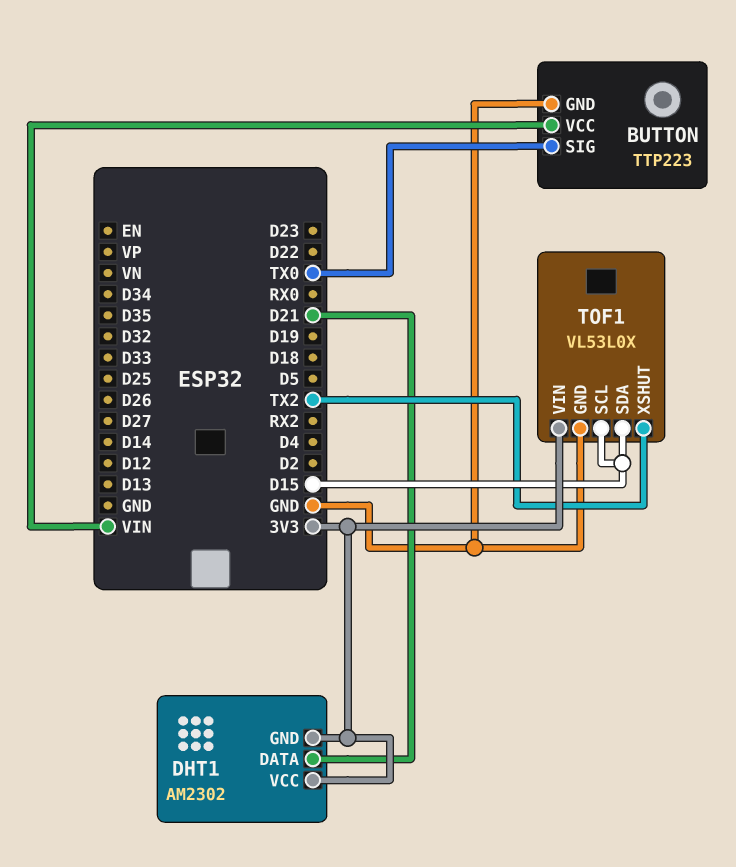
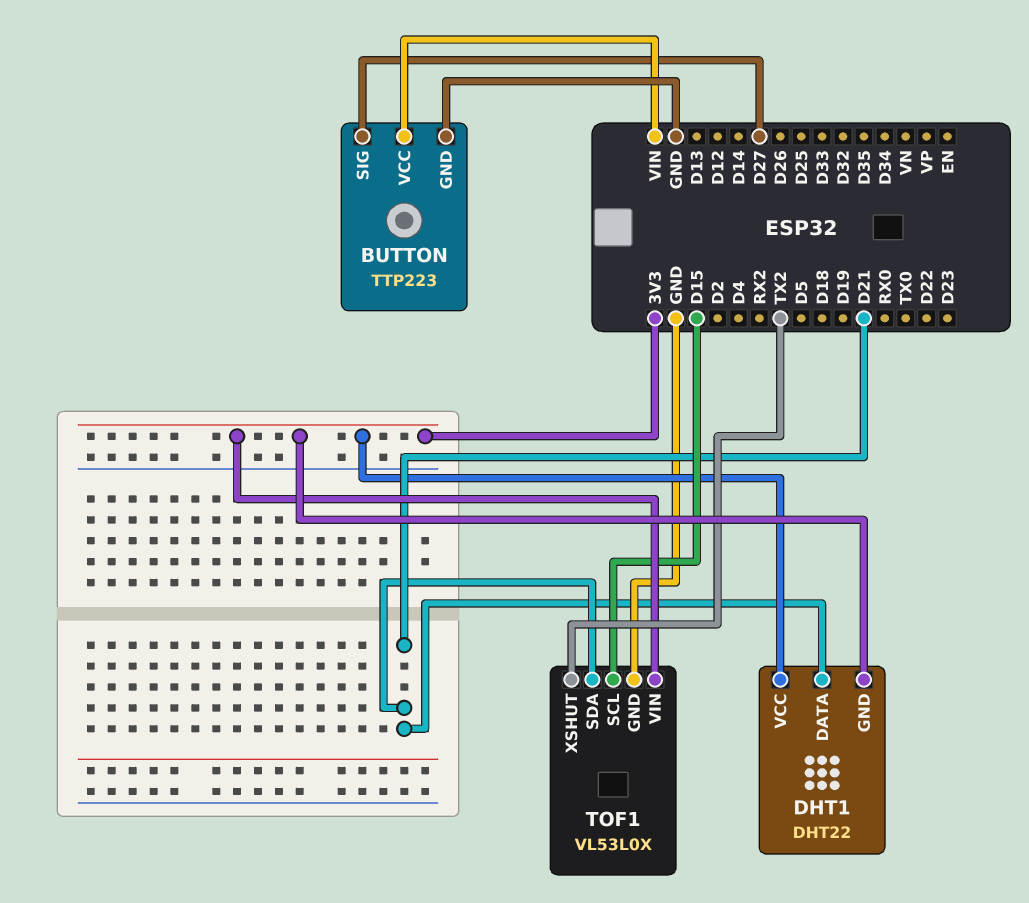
BUTTON pin SIG: TX0 -> D27
DHT1: AM2302 -> DHT22
TOF1 pin SDA: D15 -> D21

